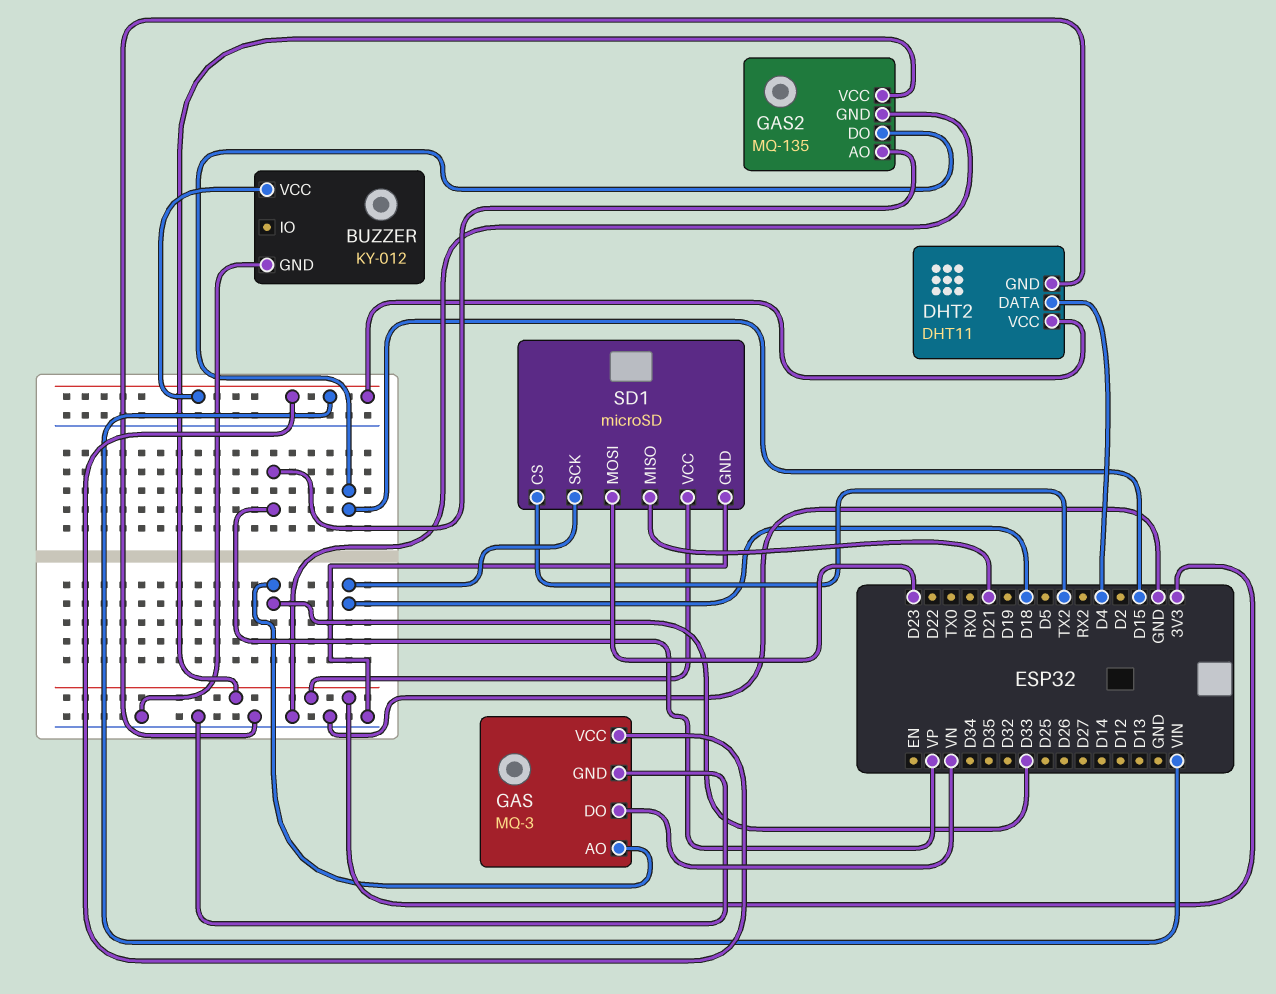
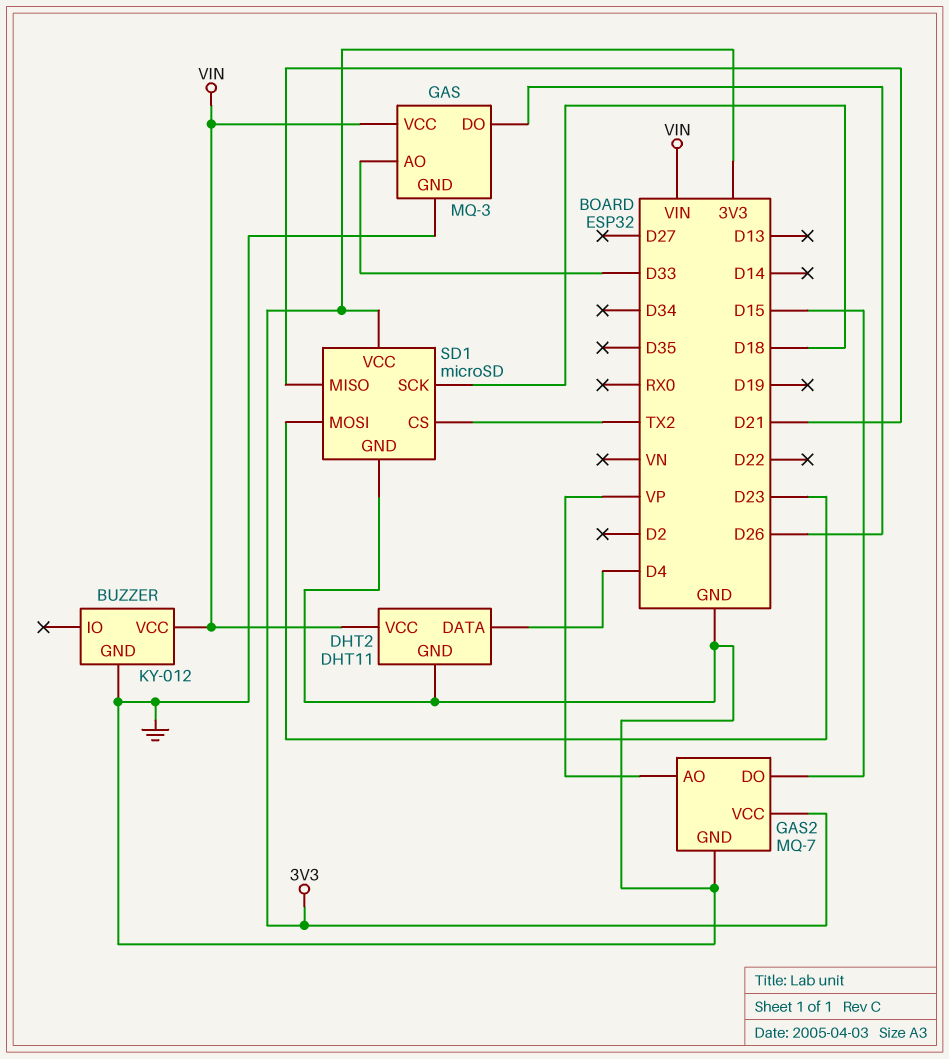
GAS pin DO: VN -> D26
GAS2: MQ-135 -> MQ-7

